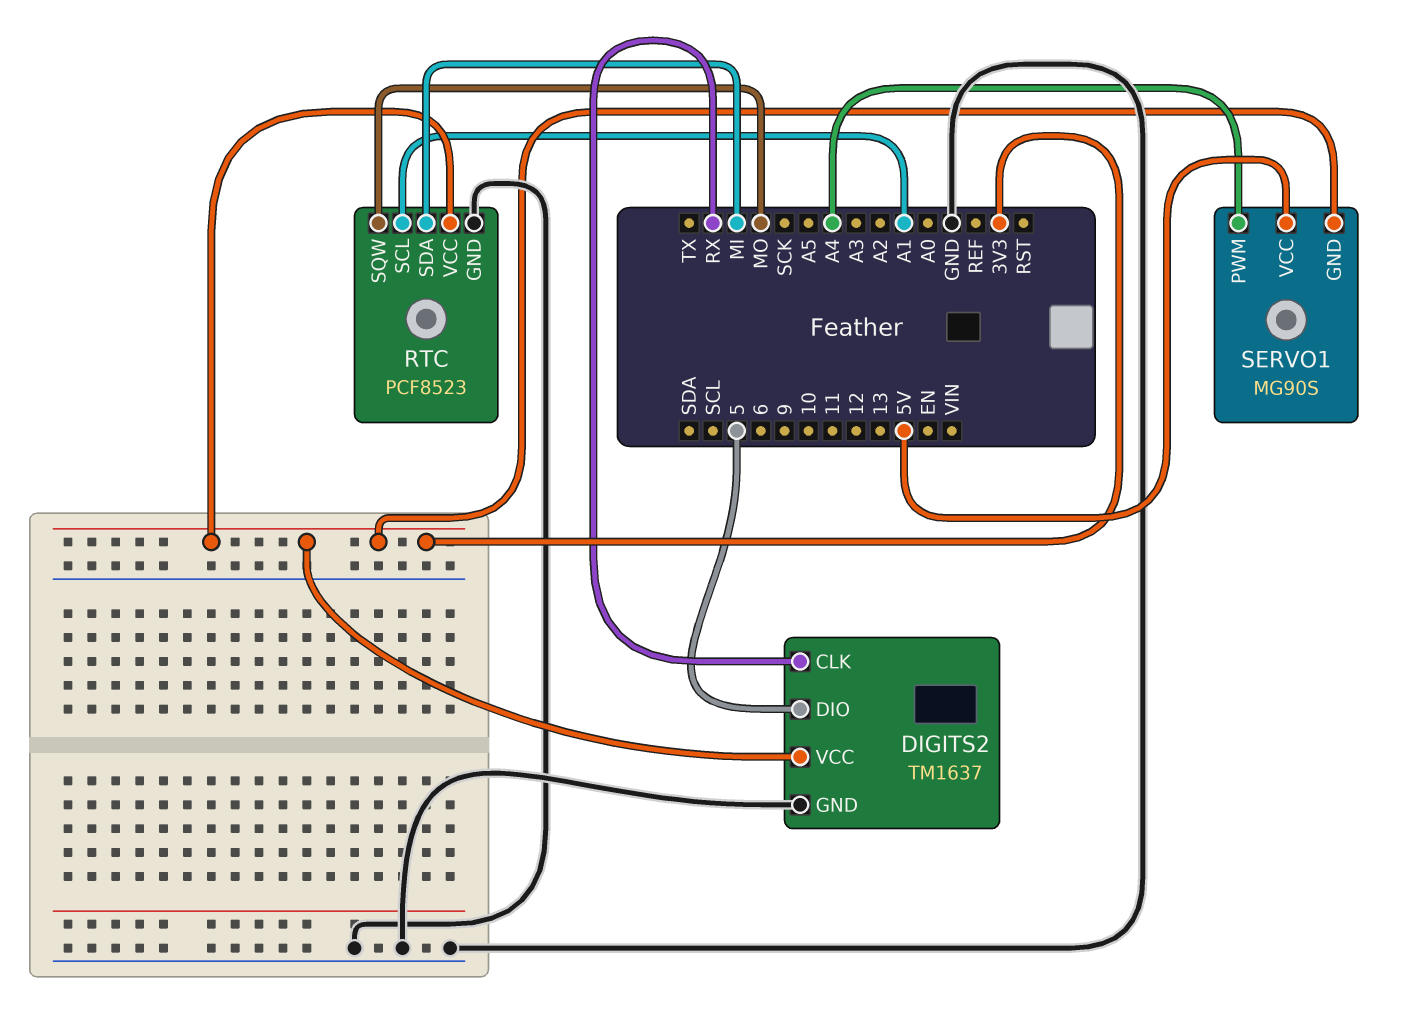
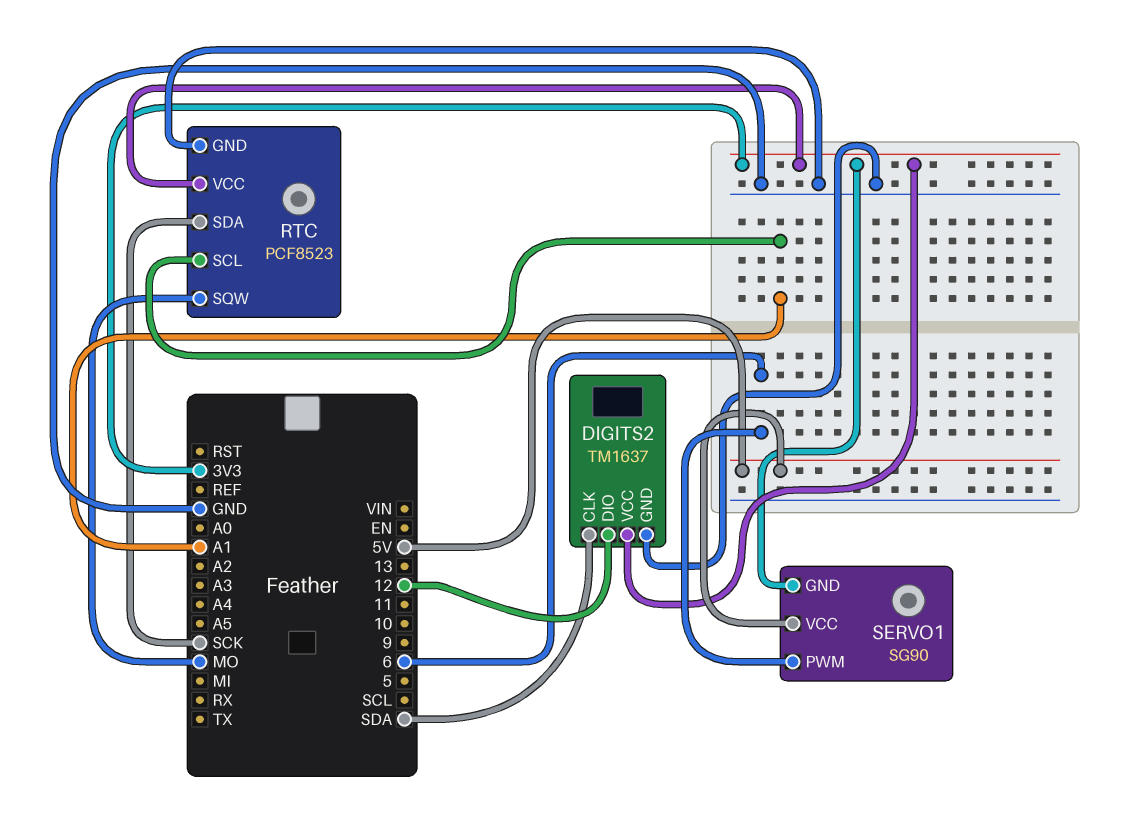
DIGITS2 pin CLK: RX -> SDA
DIGITS2 pin DIO: 5 -> 12
RTC pin SDA: MI -> SCK
SERVO1: MG90S -> SG90
SERVO1 pin PWM: A4 -> 6

